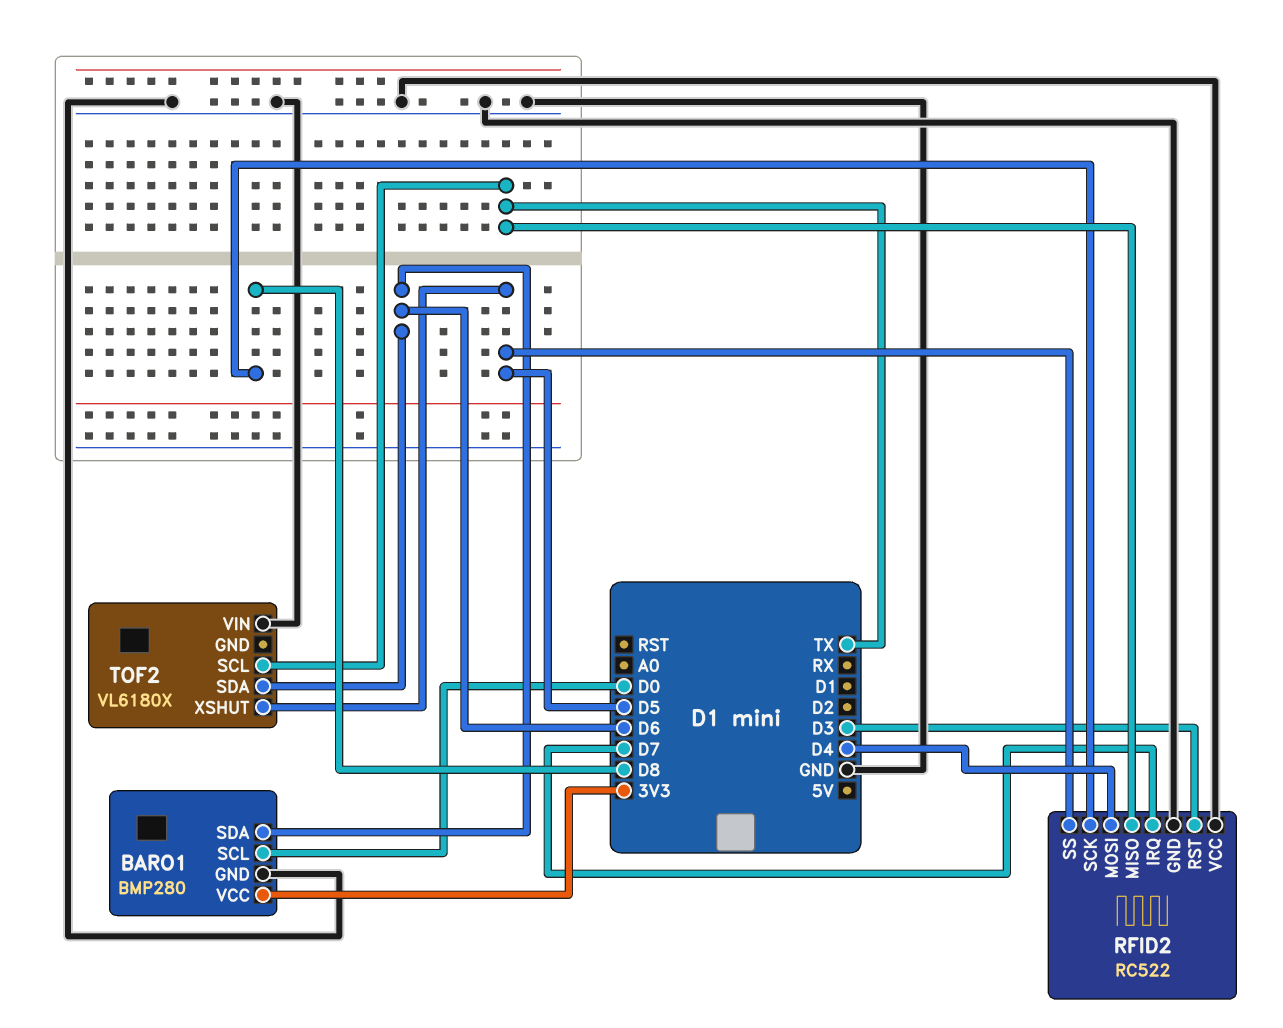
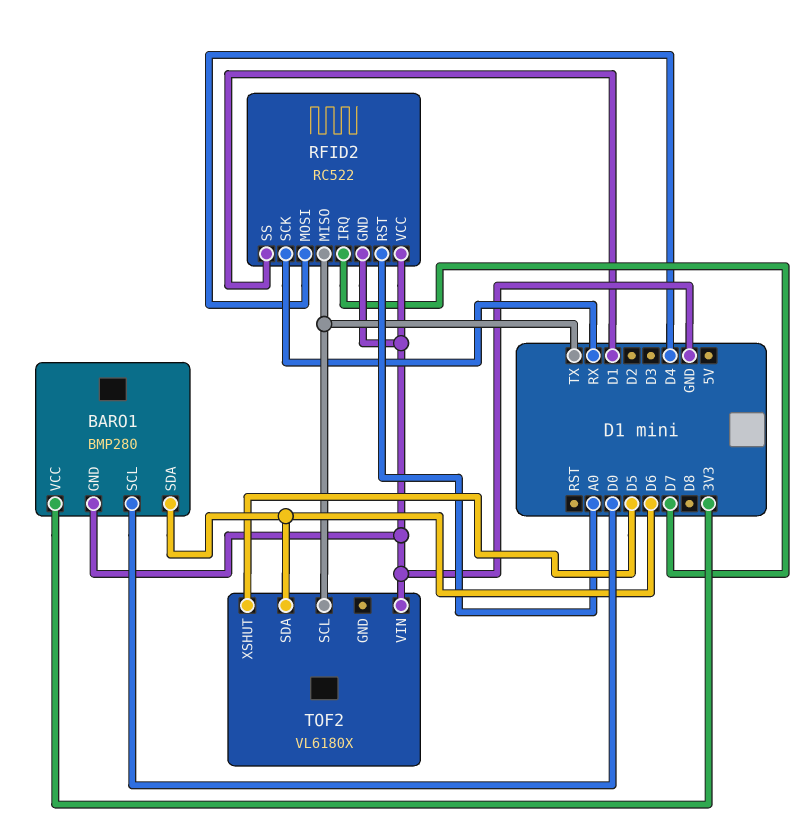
RFID2 pin RST: D3 -> A0
RFID2 pin SCK: D8 -> RX
RFID2 pin SS: D5 -> D1

